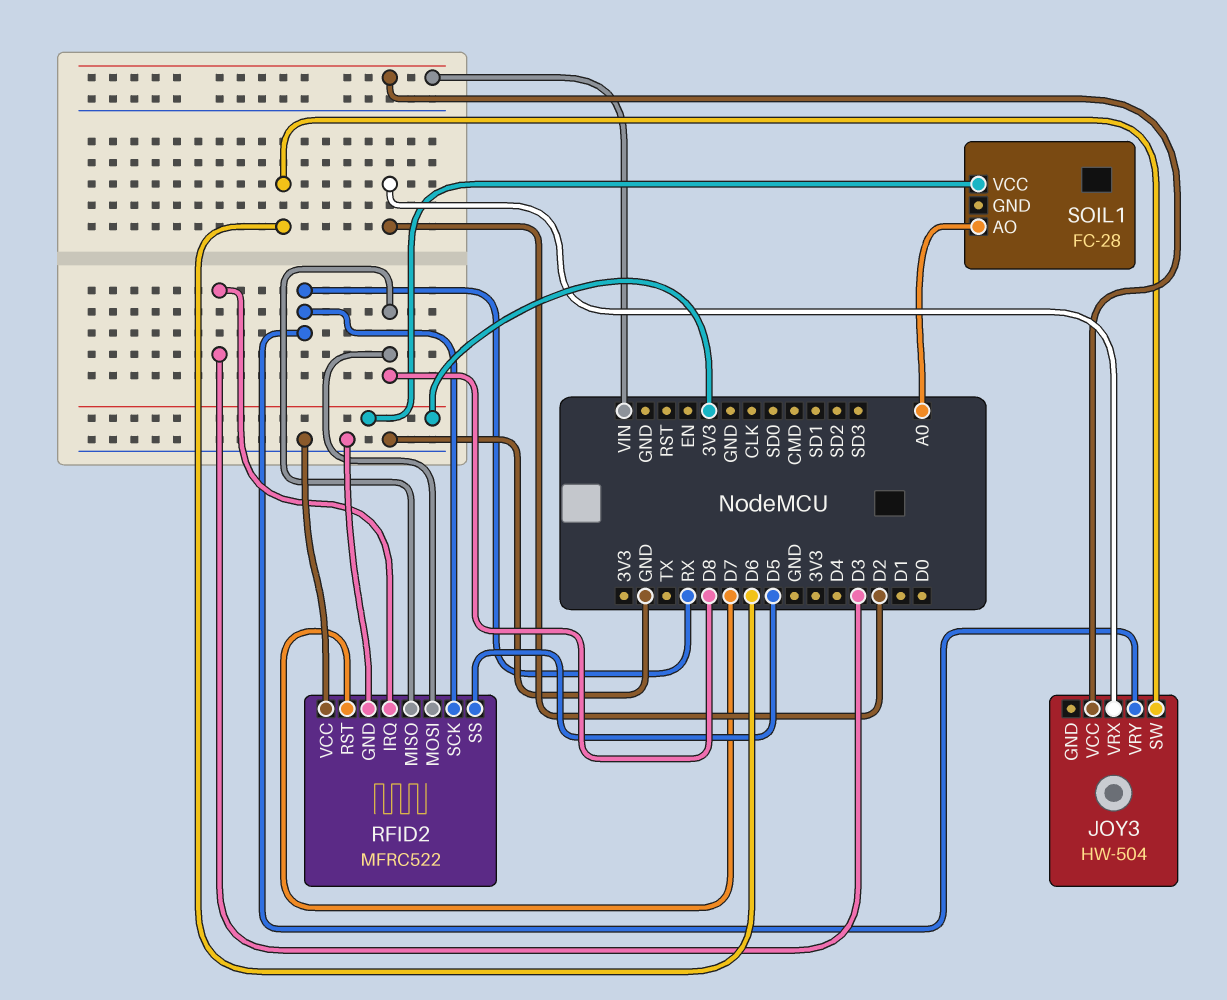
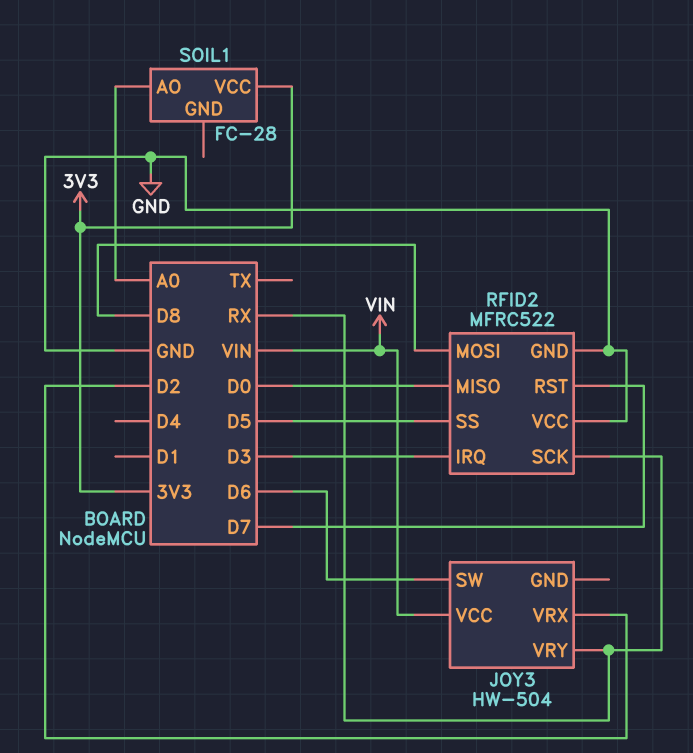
RFID2 pin MISO: D8 -> D0

